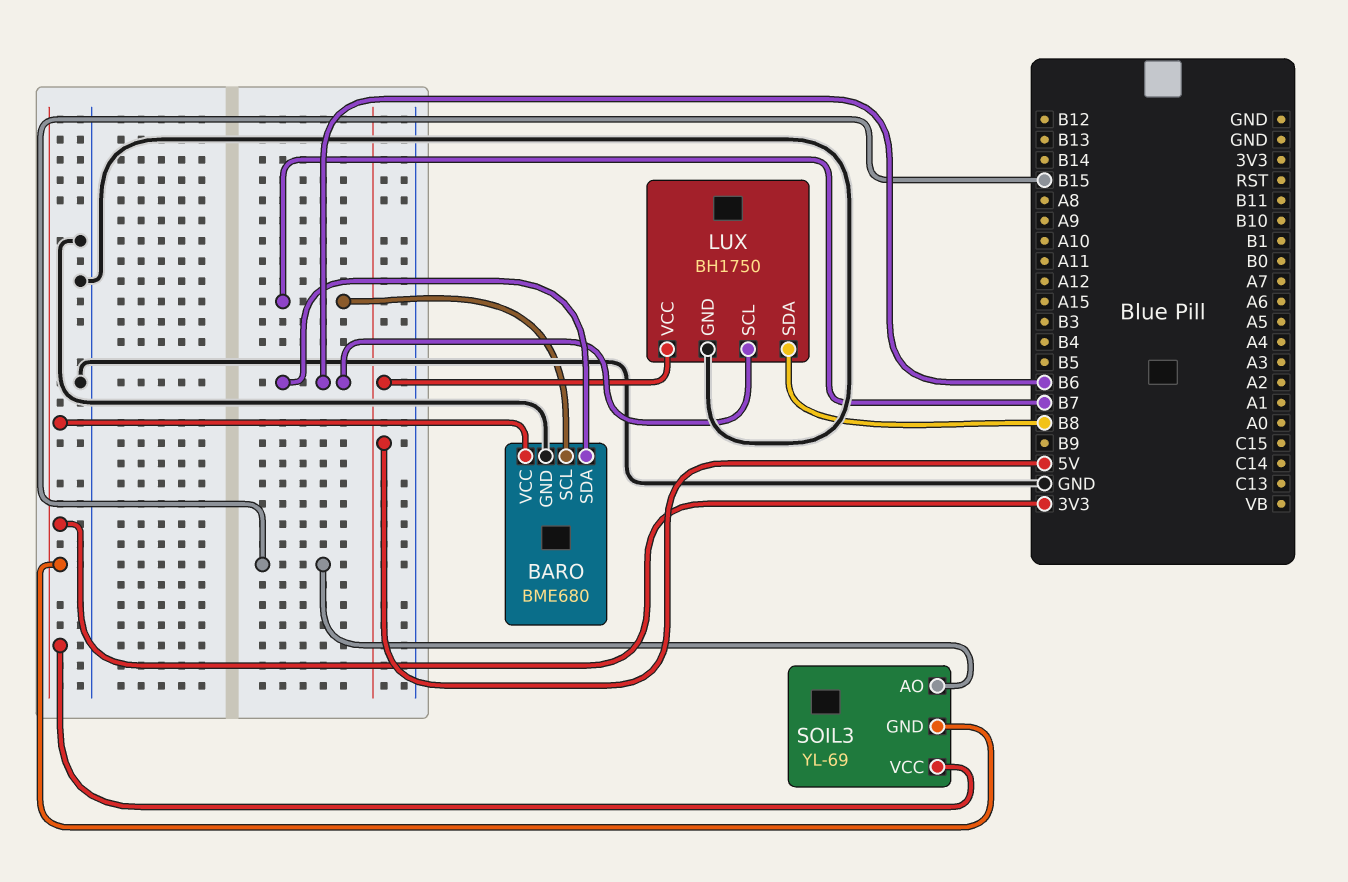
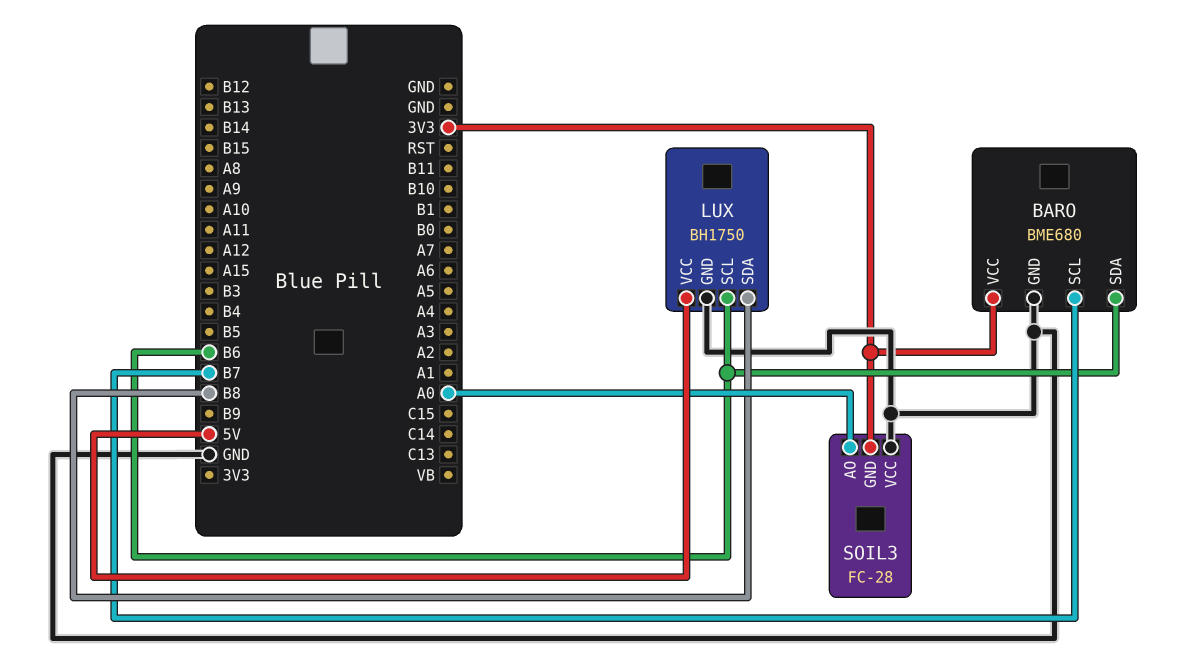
SOIL3: YL-69 -> FC-28
SOIL3 pin AO: B15 -> A0
SOIL3 pin VCC: 3V3 -> GND

